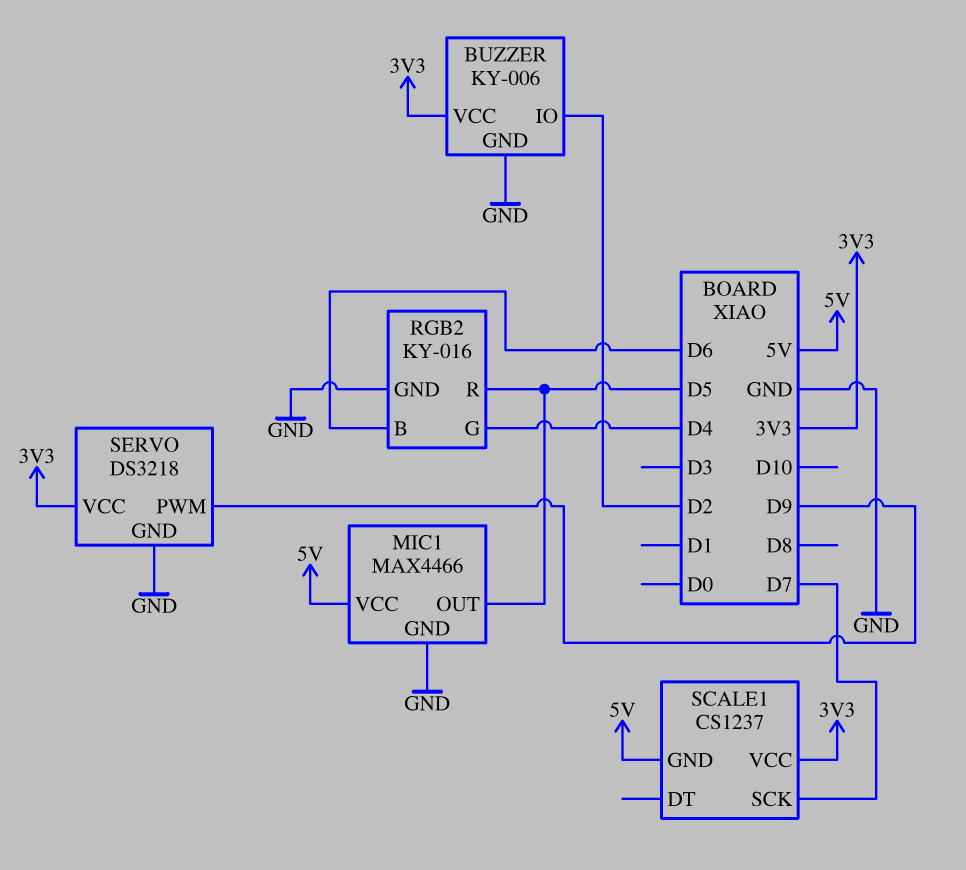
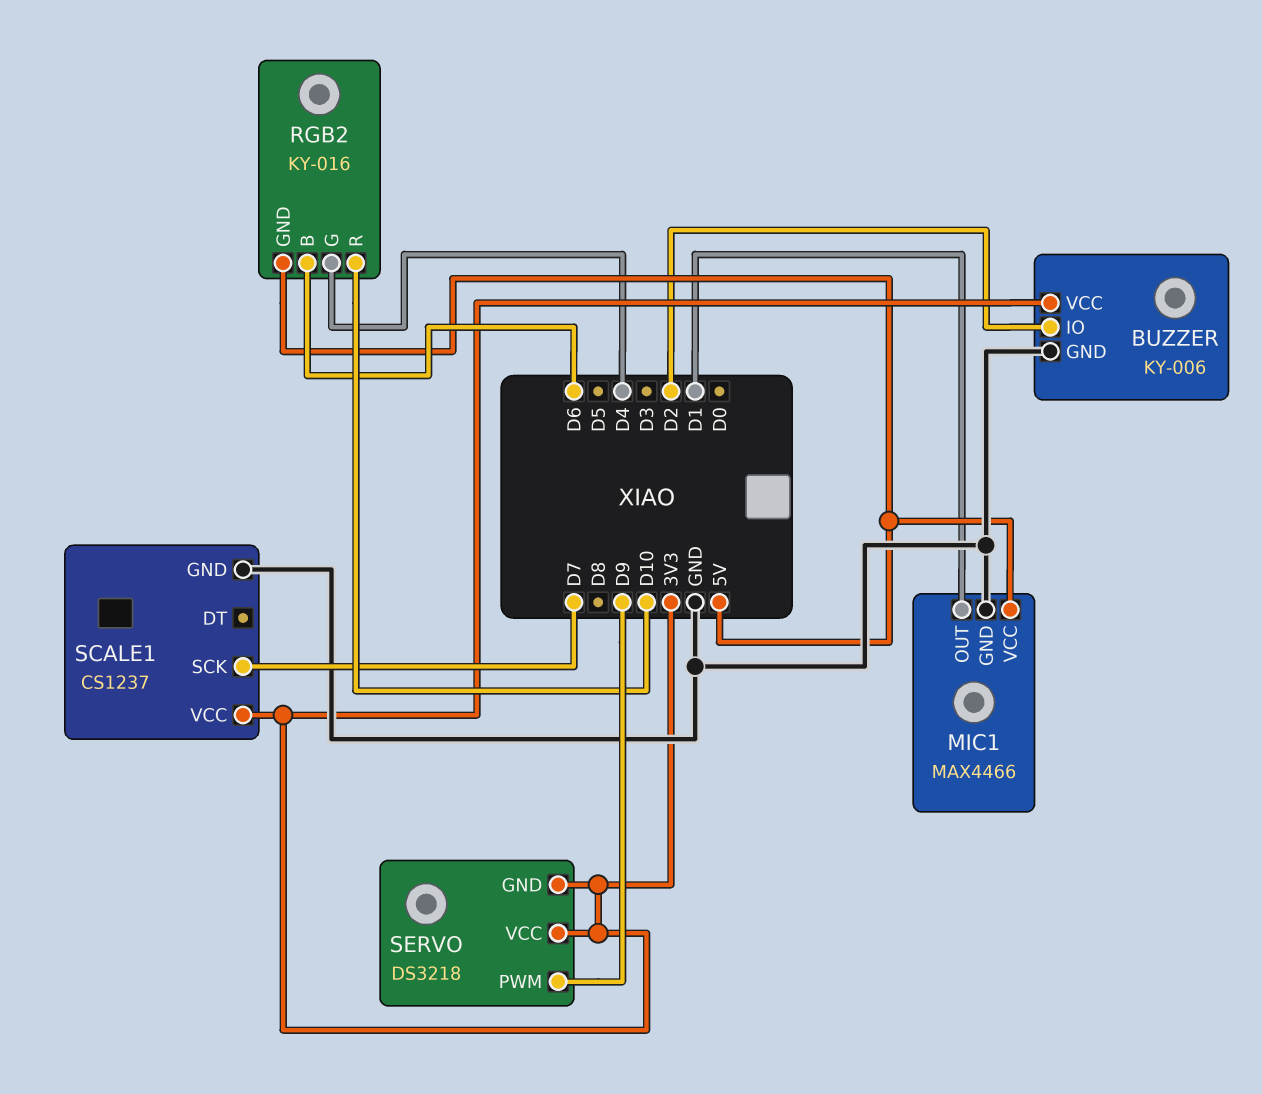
MIC1 pin OUT: D5 -> D1
RGB2 pin GND: GND -> 5V
RGB2 pin R: D5 -> D10
SCALE1 pin GND: 5V -> GND
SERVO pin GND: GND -> 3V3

